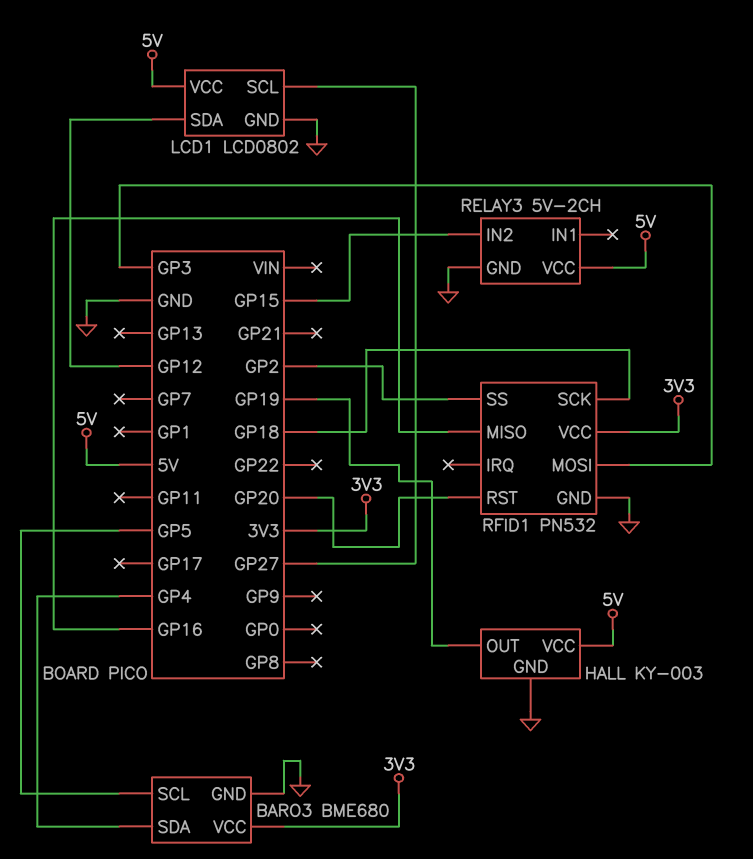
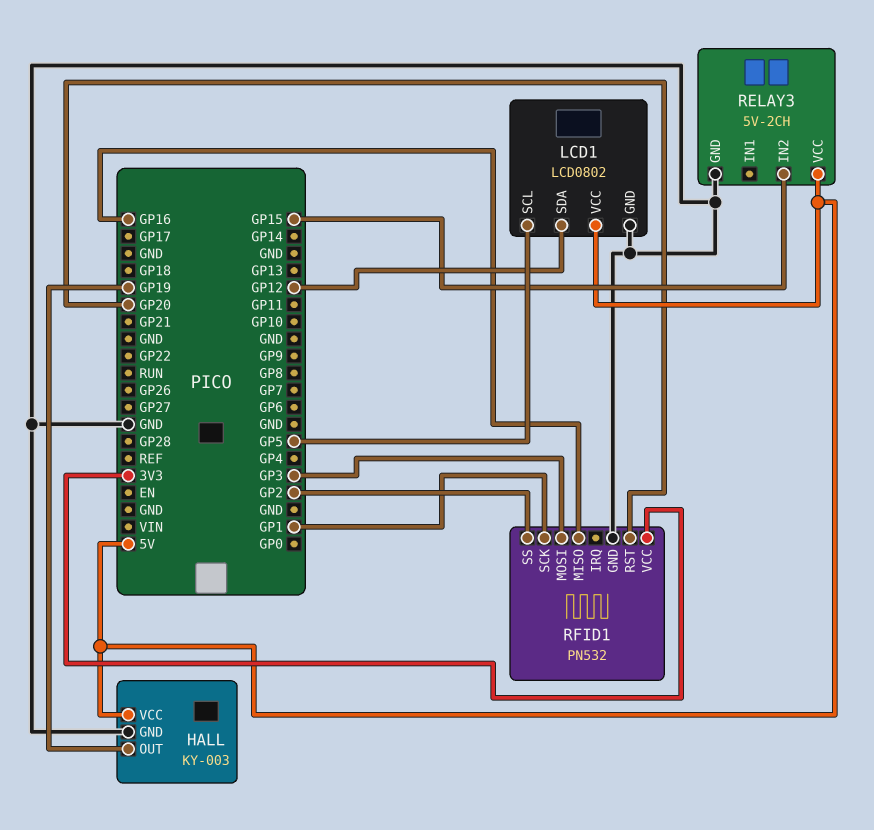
BARO3: BME680 -> none
BARO3 pin GND: GND -> none
BARO3 pin SCL: GP5 -> none
BARO3 pin SDA: GP4 -> none
BARO3 pin VCC: 3V3 -> none
LCD1 pin SCL: GP27 -> GP5
RFID1 pin SCK: GP18 -> GP1

